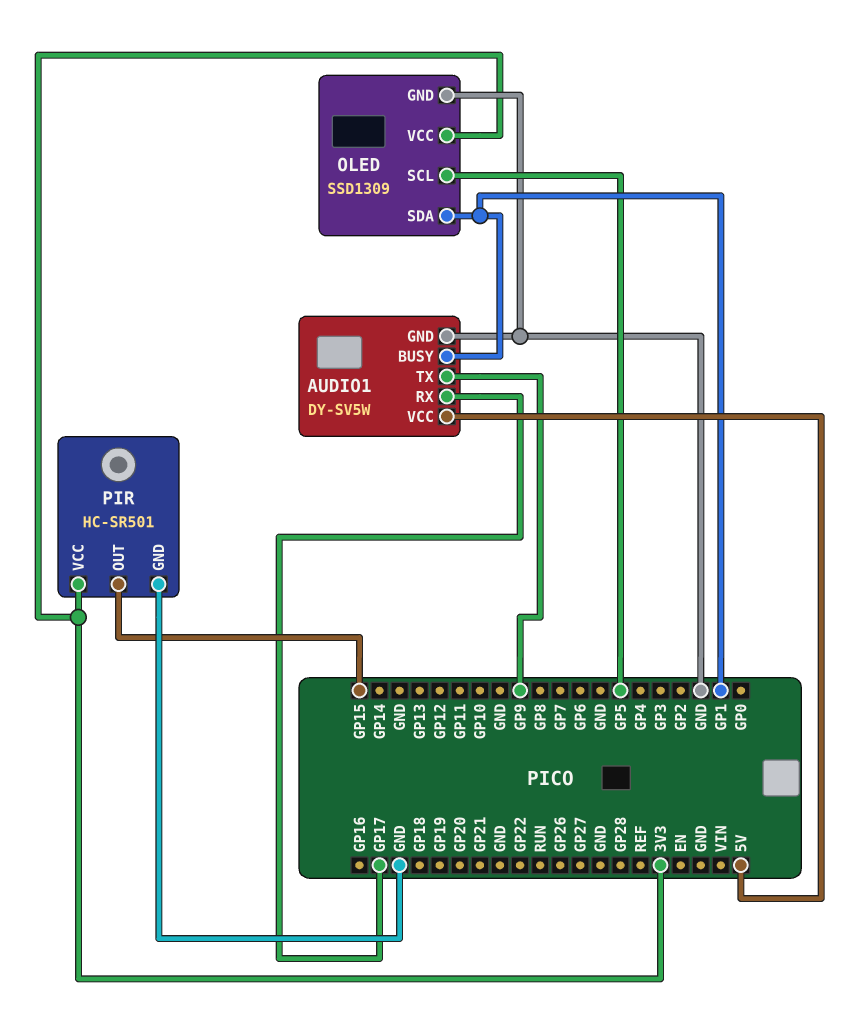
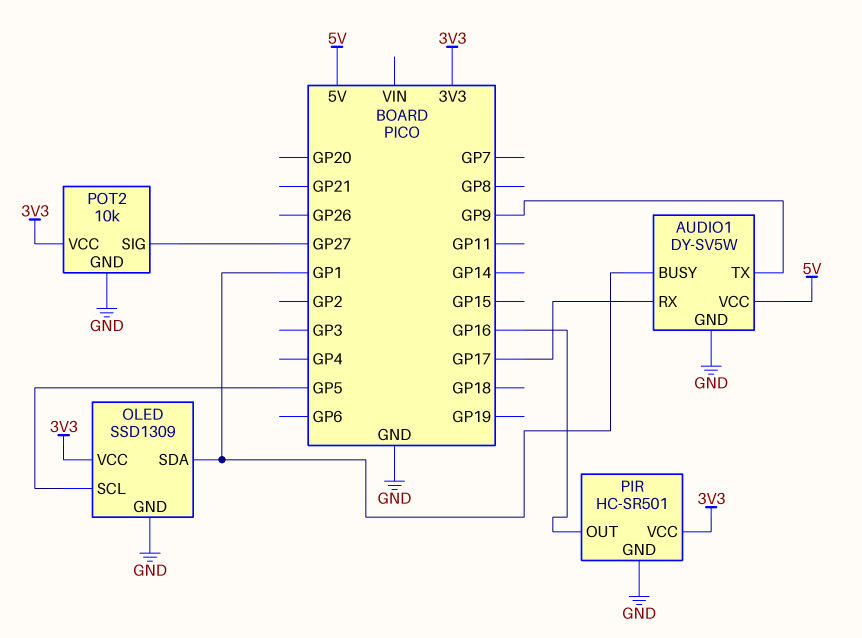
PIR pin OUT: GP15 -> GP16
POT2: none -> 10k
POT2 pin GND: none -> GND
POT2 pin SIG: none -> GP27
POT2 pin VCC: none -> 3V3

